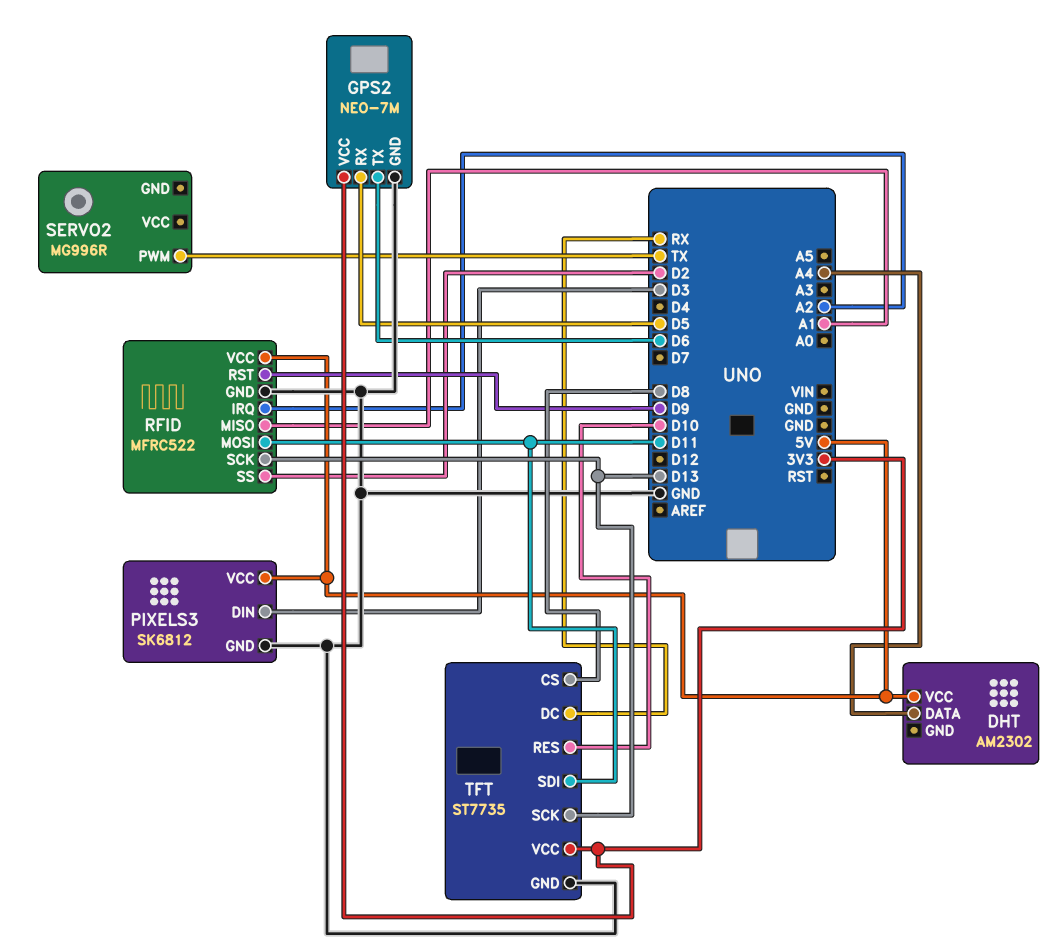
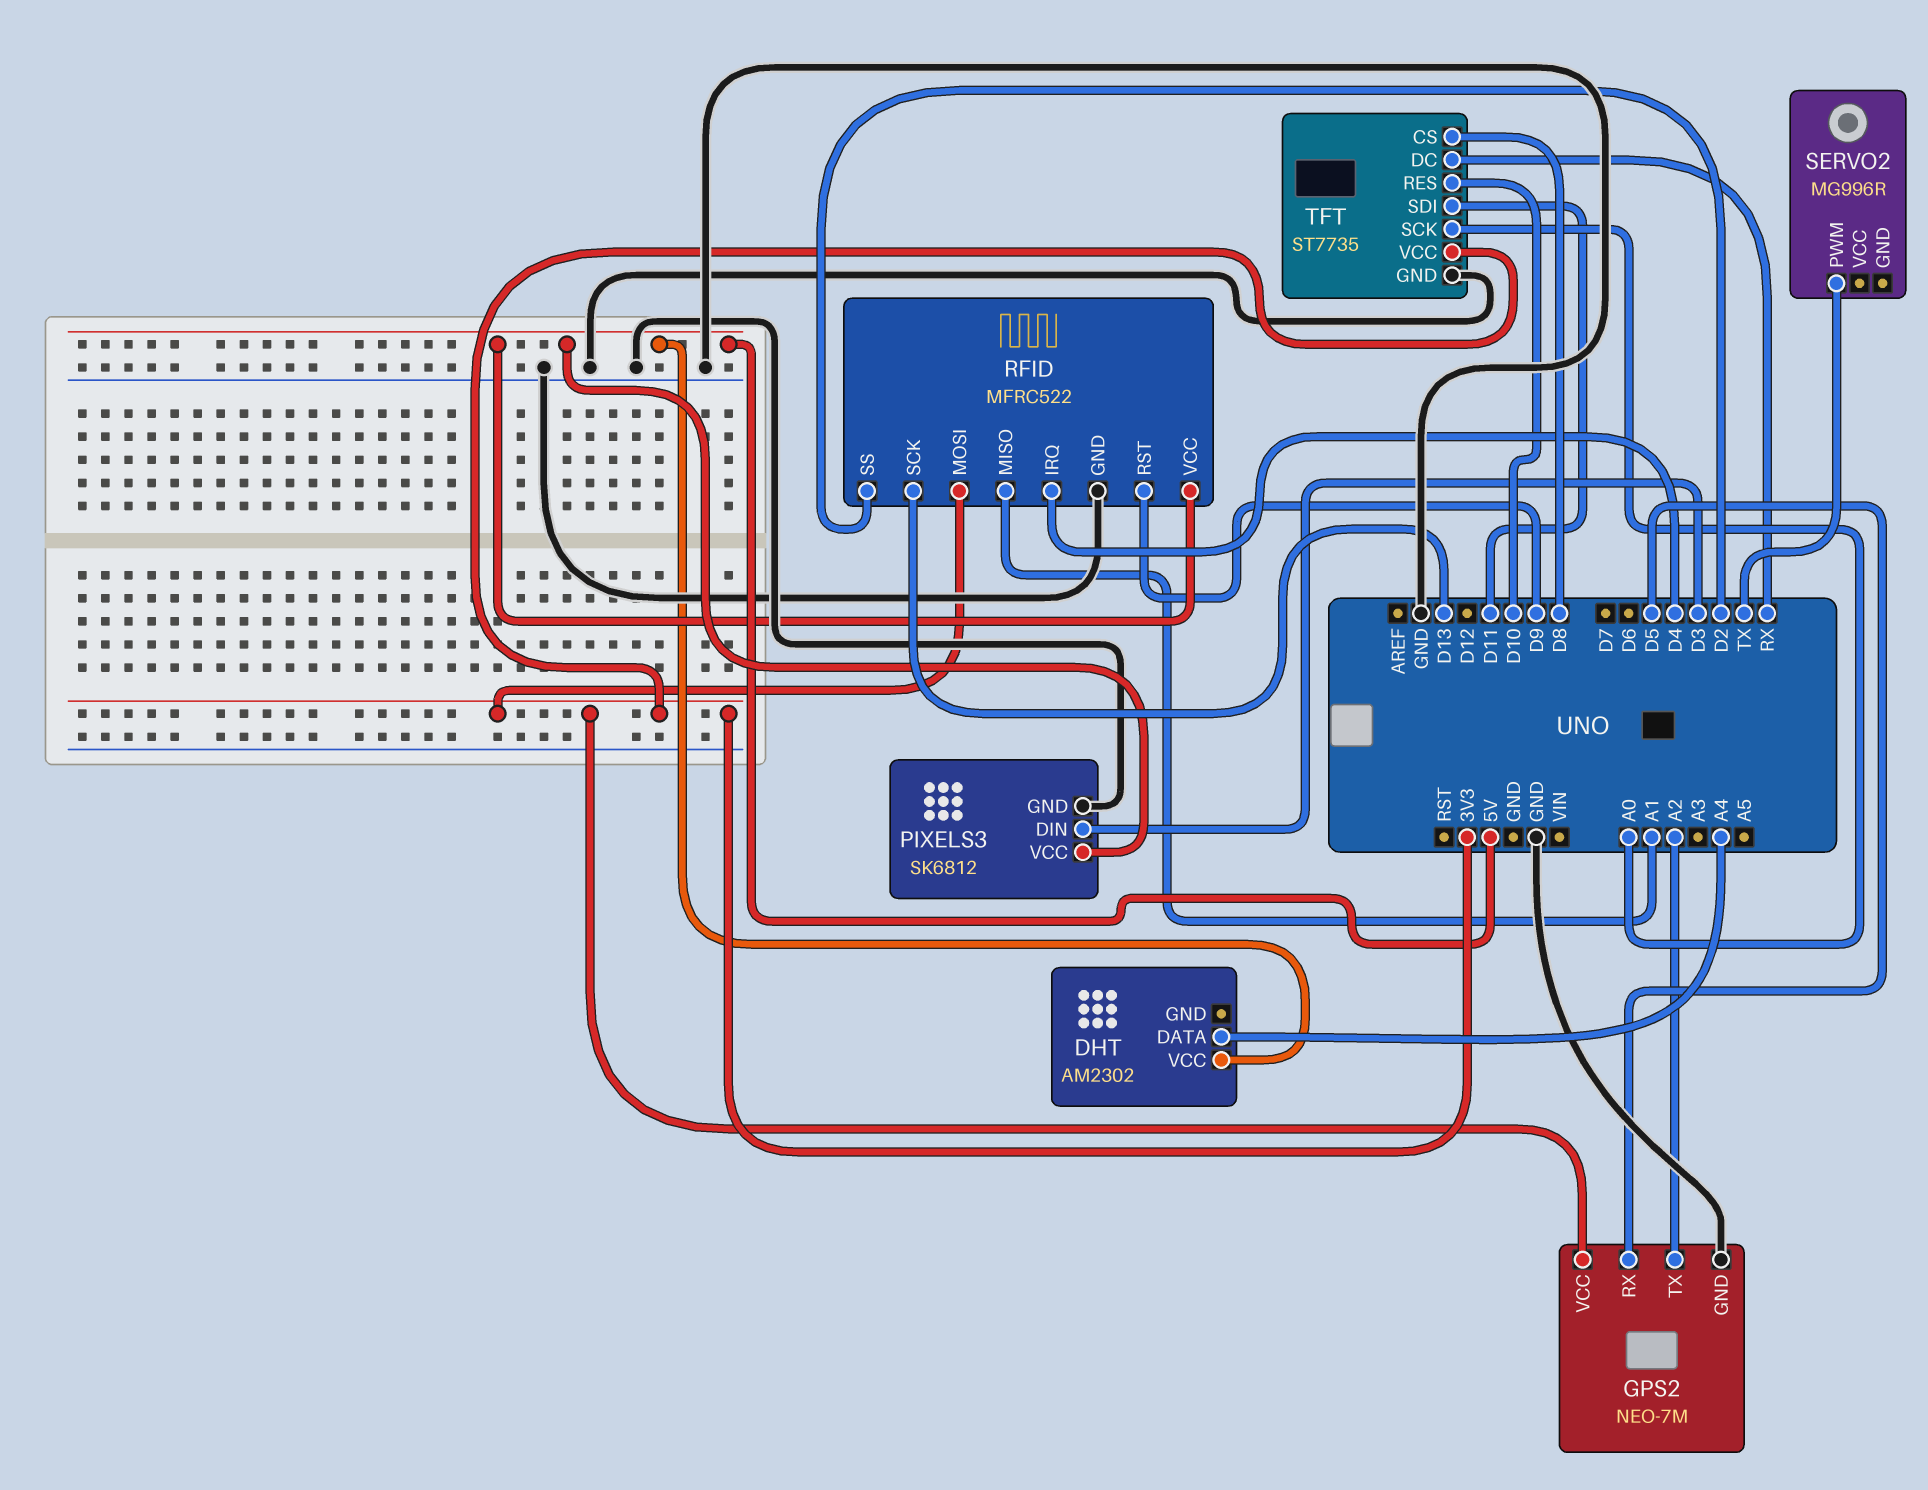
GPS2 pin TX: D6 -> A2
RFID pin IRQ: A2 -> D4
RFID pin MOSI: D11 -> 3V3
TFT pin SCK: D13 -> A0

